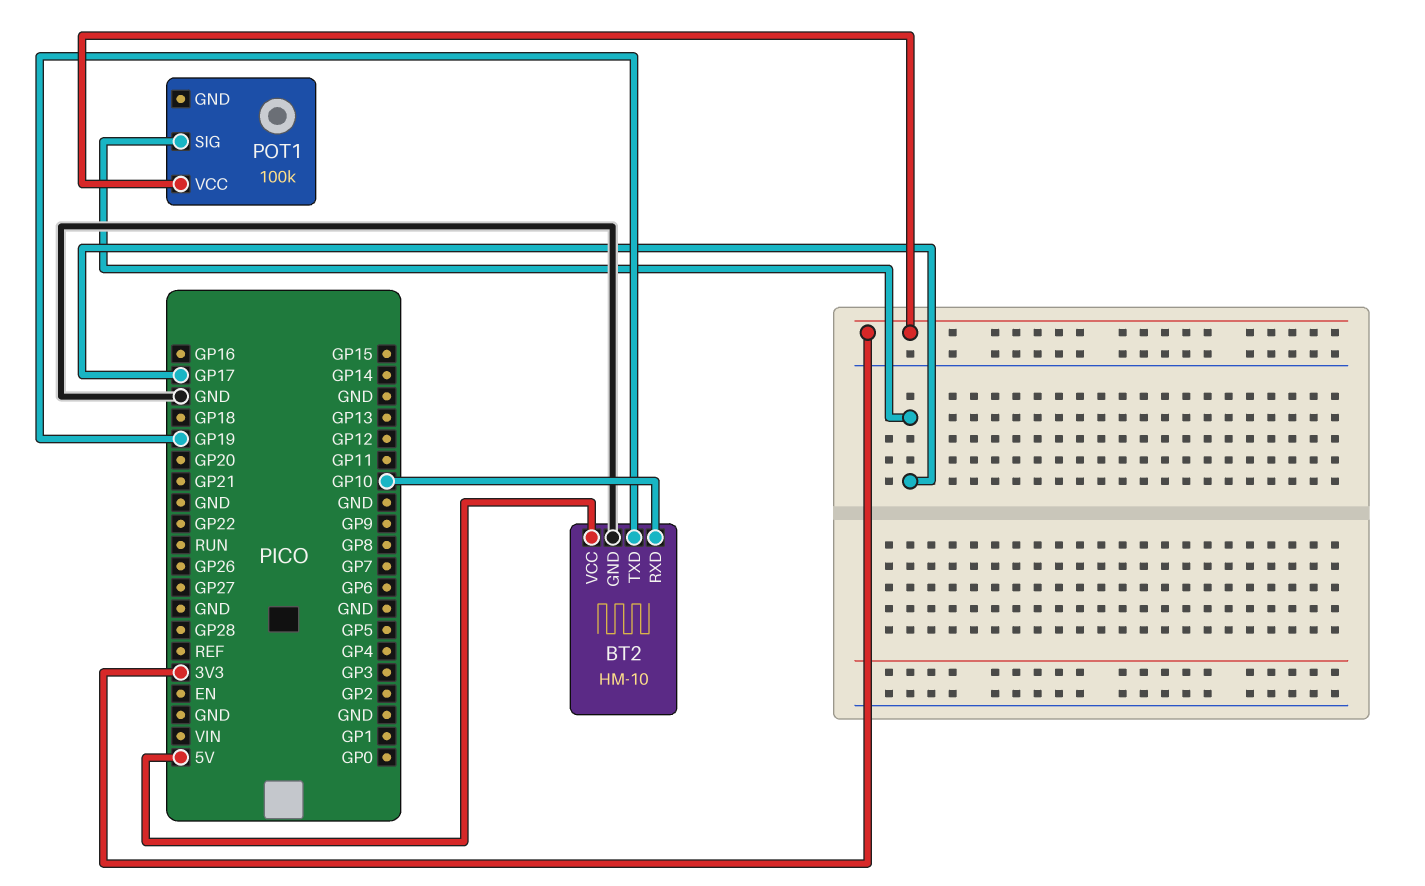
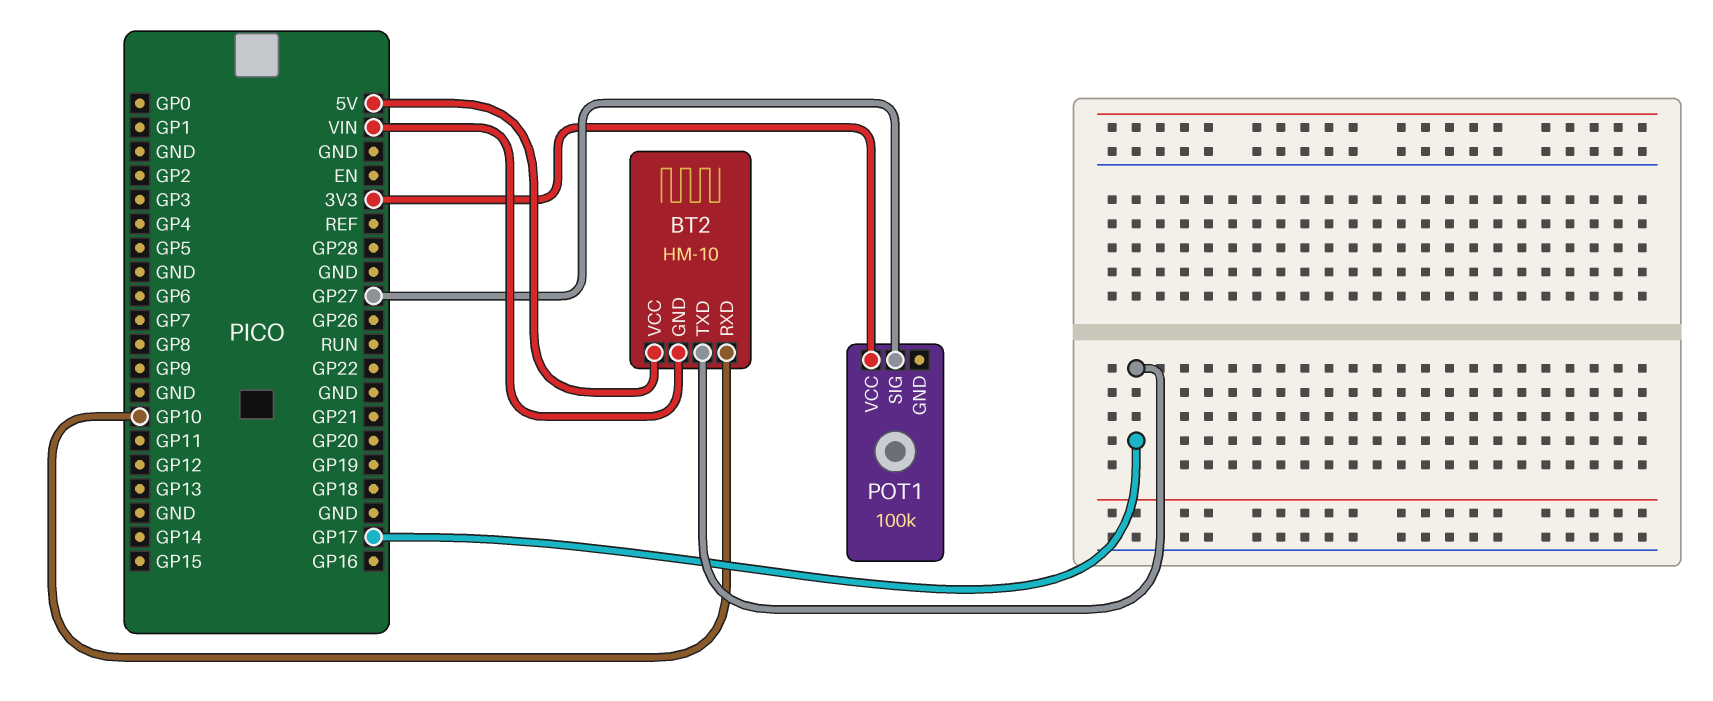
BT2 pin GND: GND -> VIN
BT2 pin TXD: GP19 -> GP17
POT1 pin SIG: GP17 -> GP27

